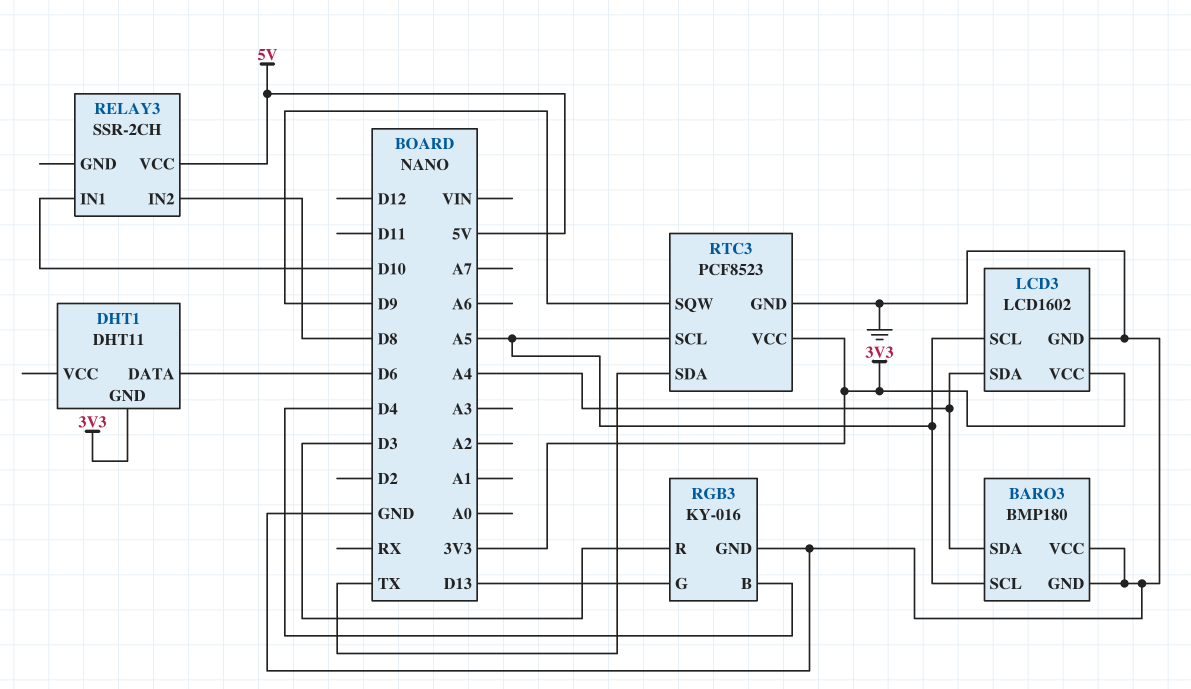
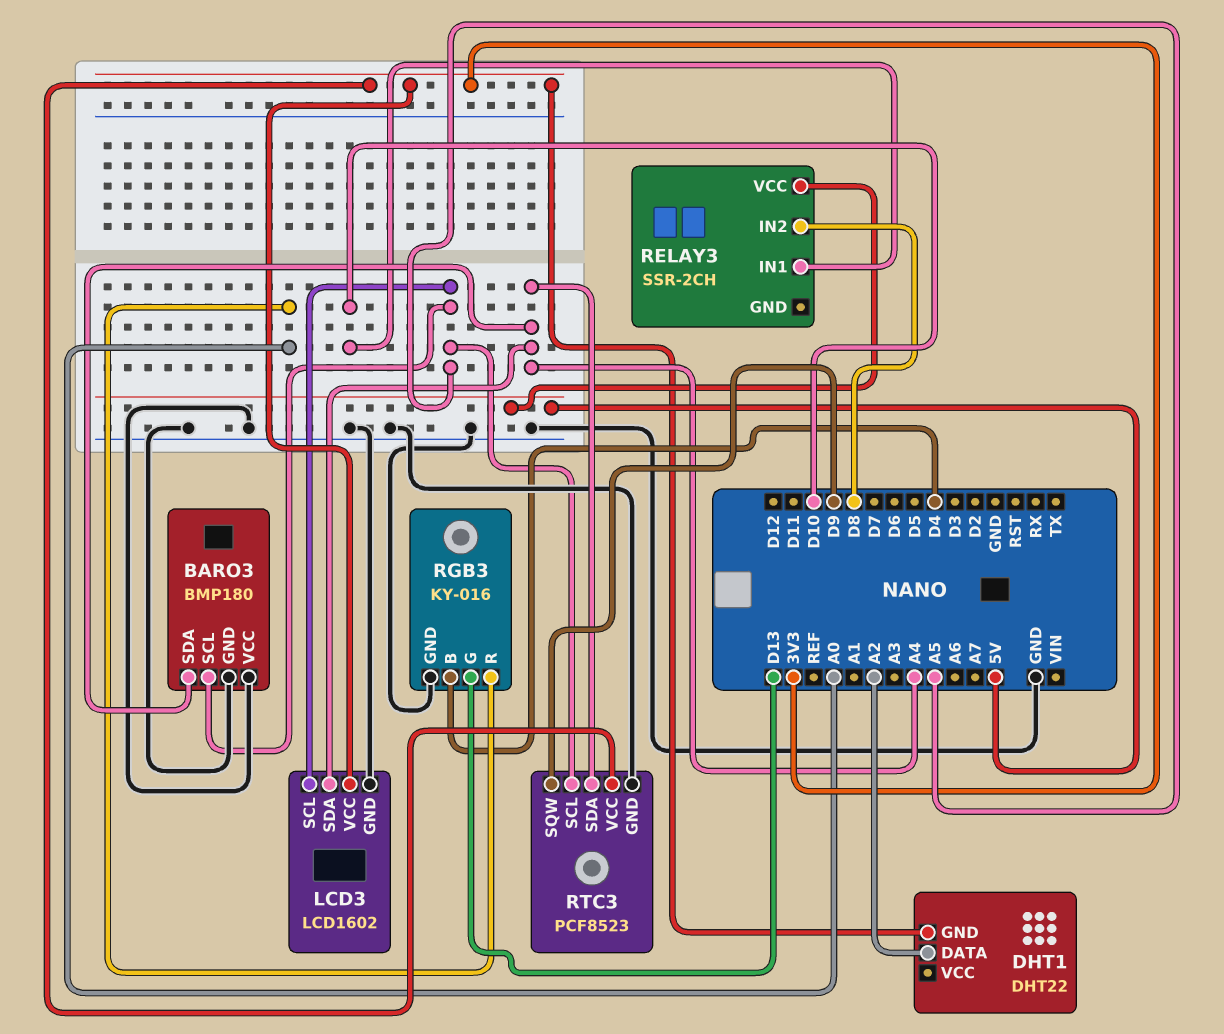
DHT1: DHT11 -> DHT22
DHT1 pin DATA: D6 -> A2
RGB3 pin R: D3 -> A0
RTC3 pin SDA: TX -> A4

